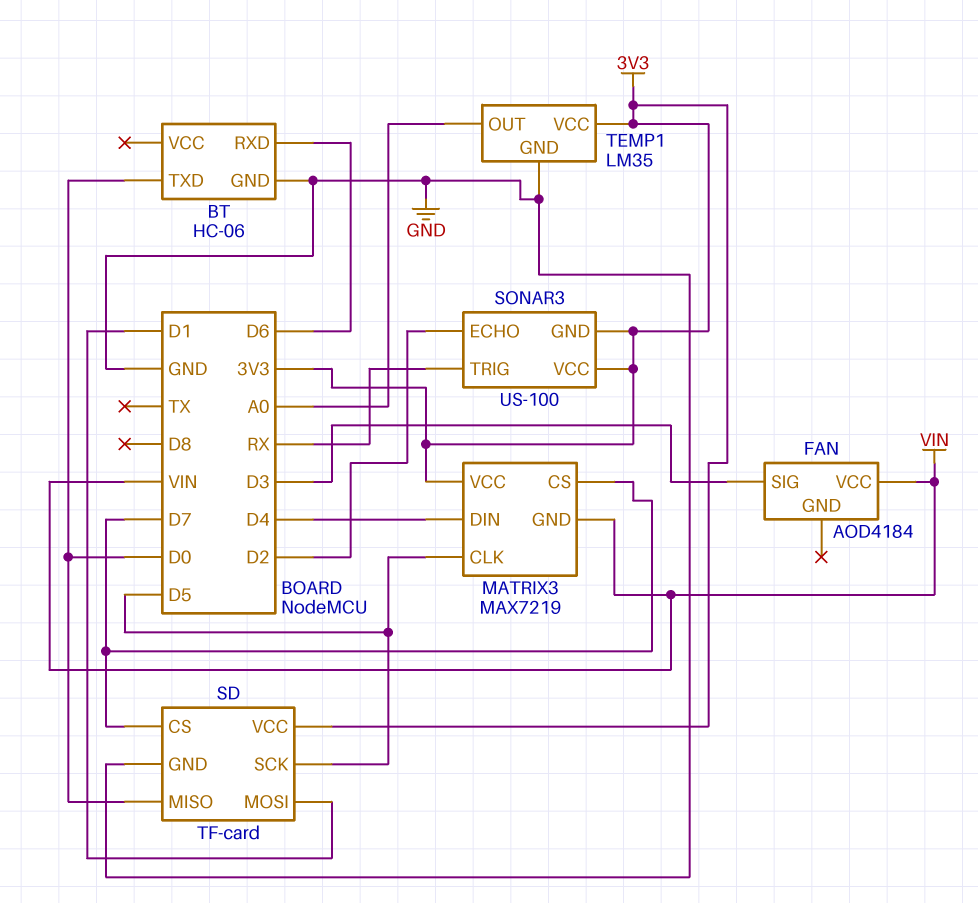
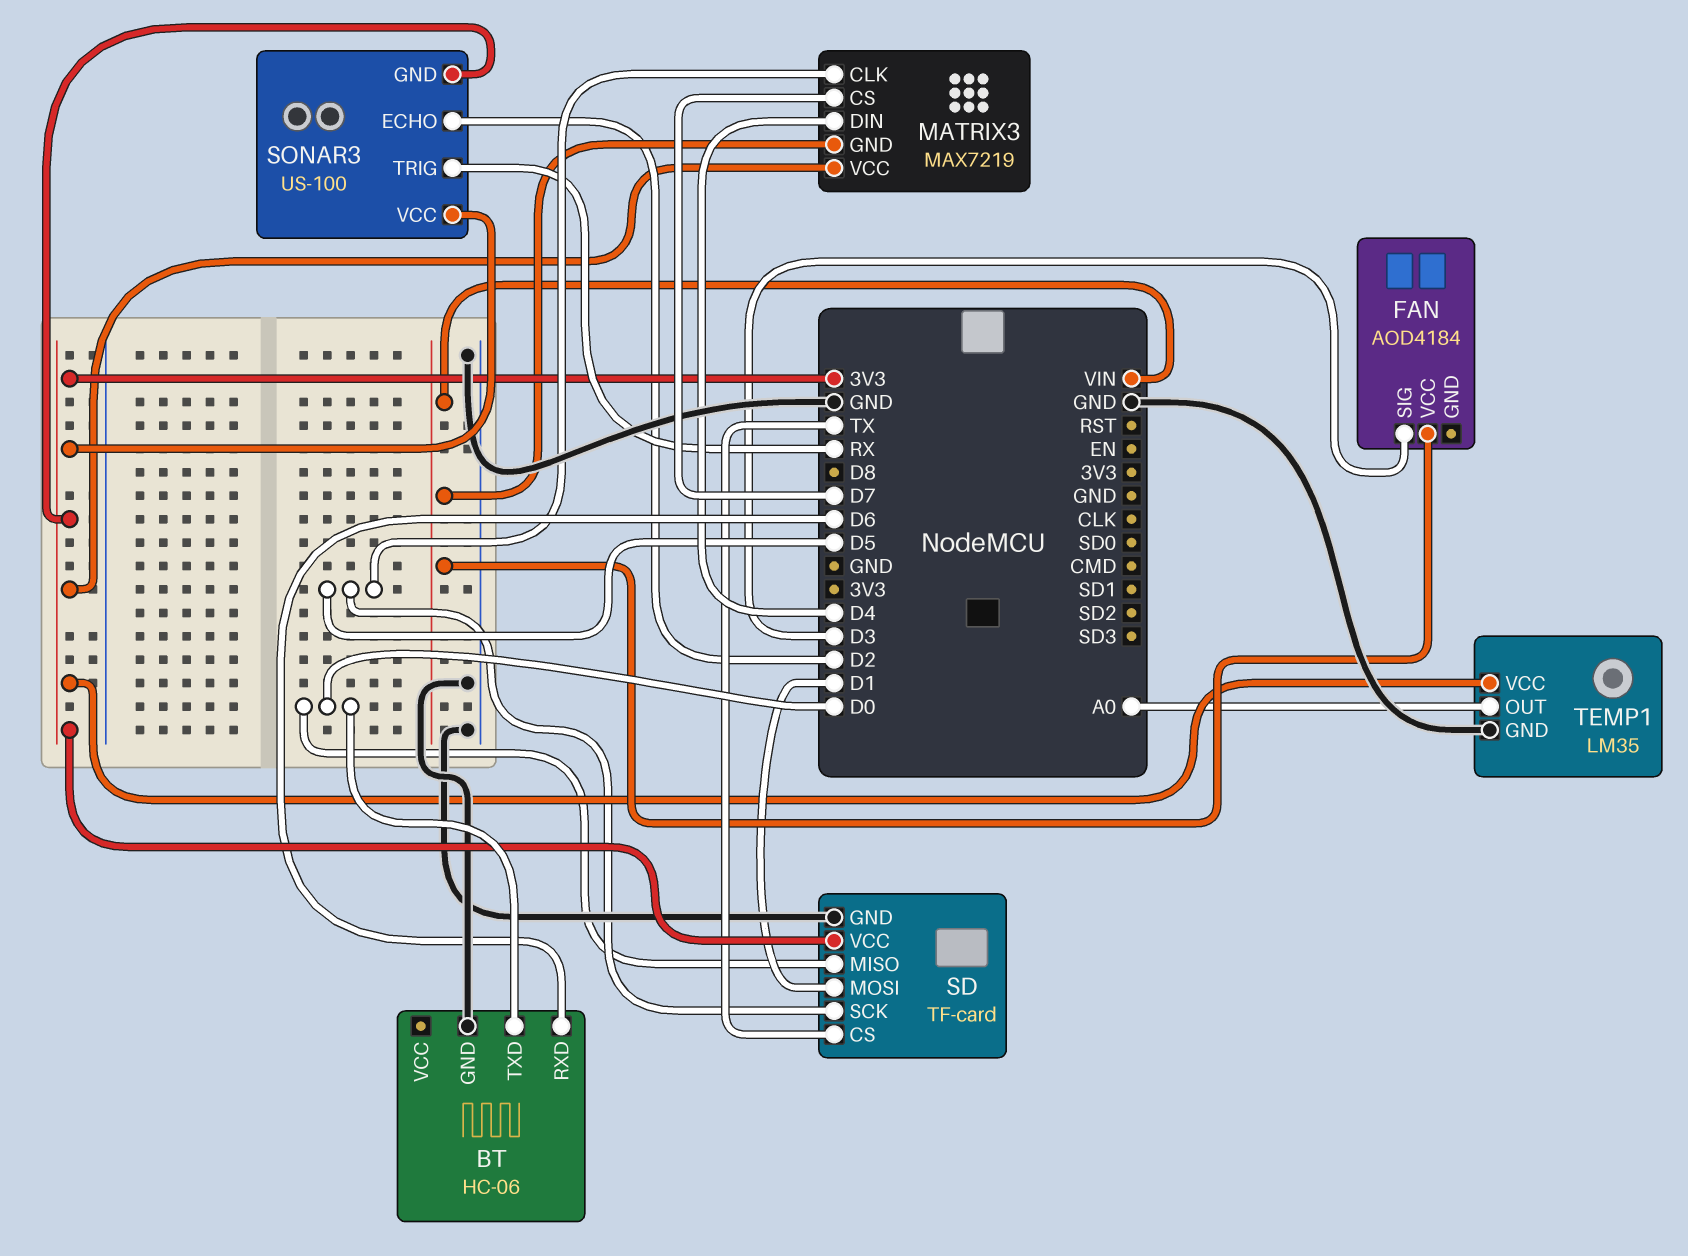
SD pin CS: D7 -> TX

